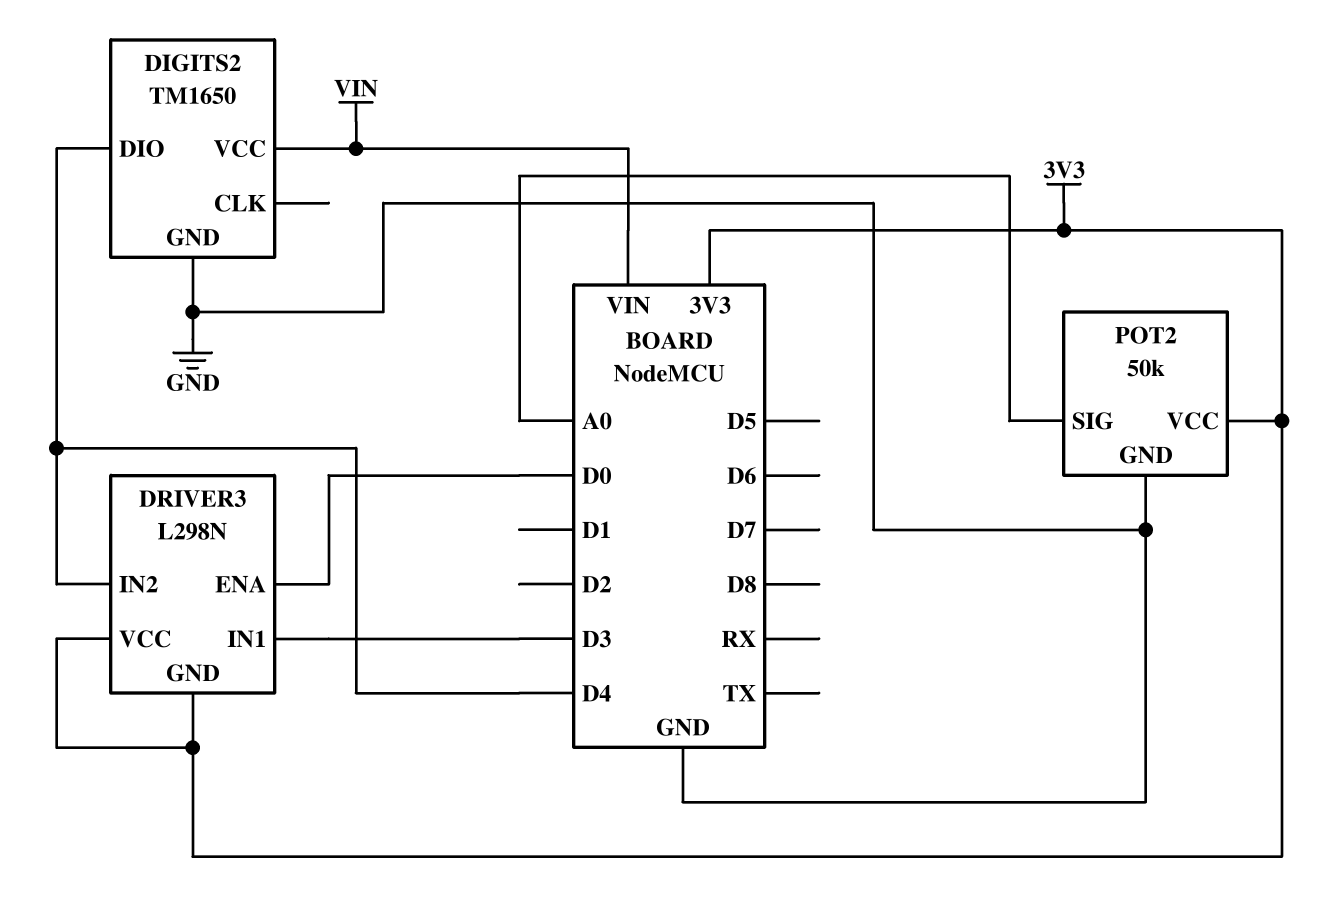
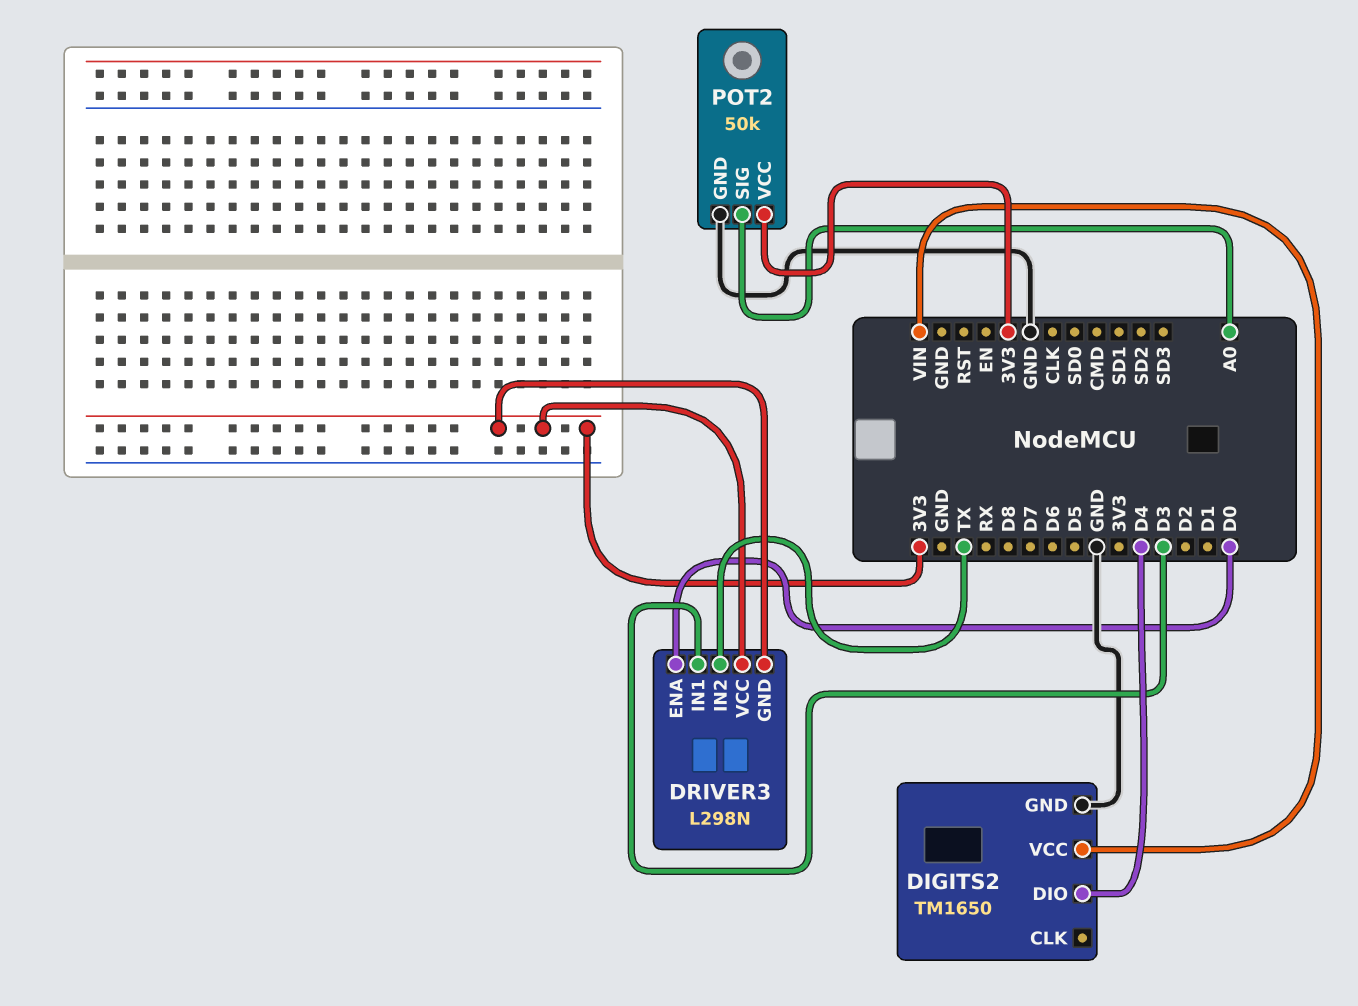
DRIVER3 pin IN2: D4 -> TX

